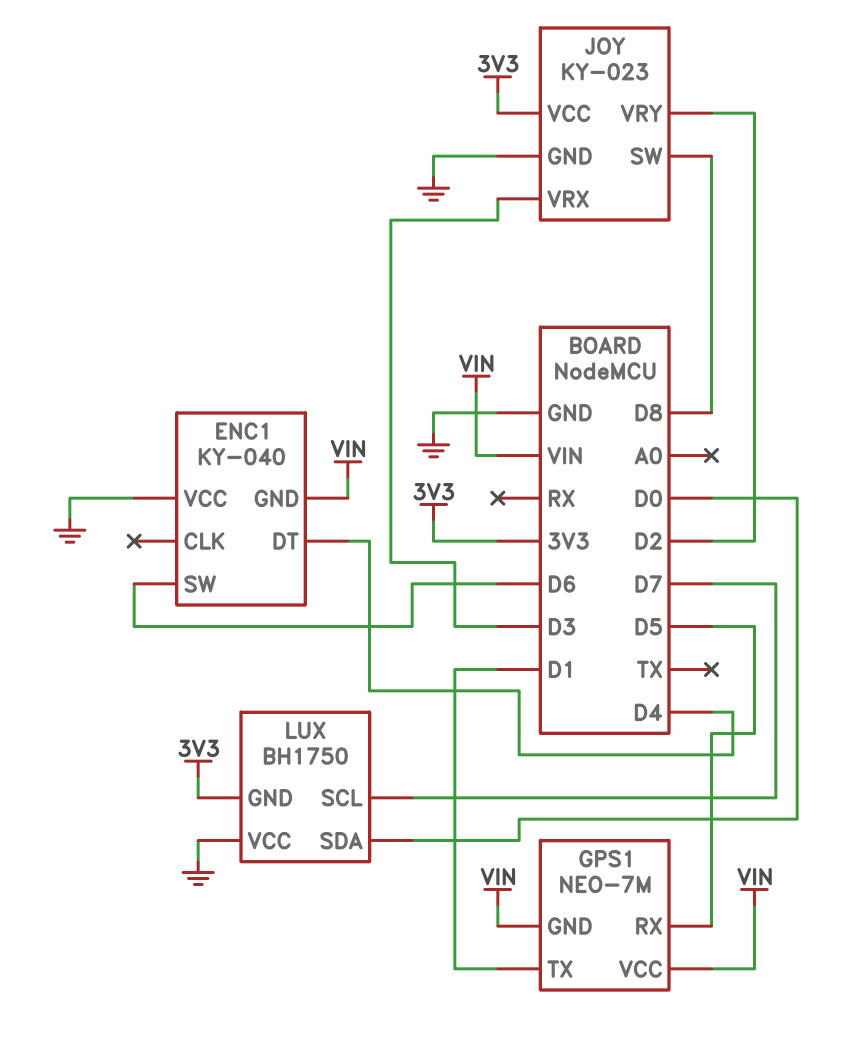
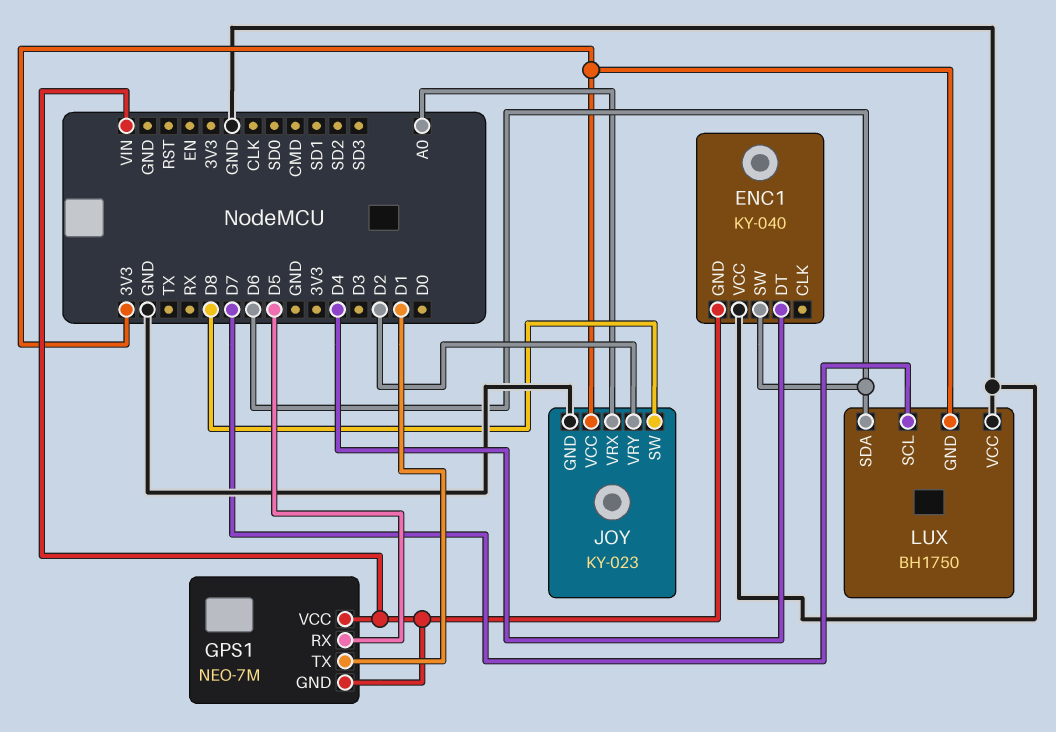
JOY pin VRX: D3 -> A0
LUX pin SDA: D0 -> D6

